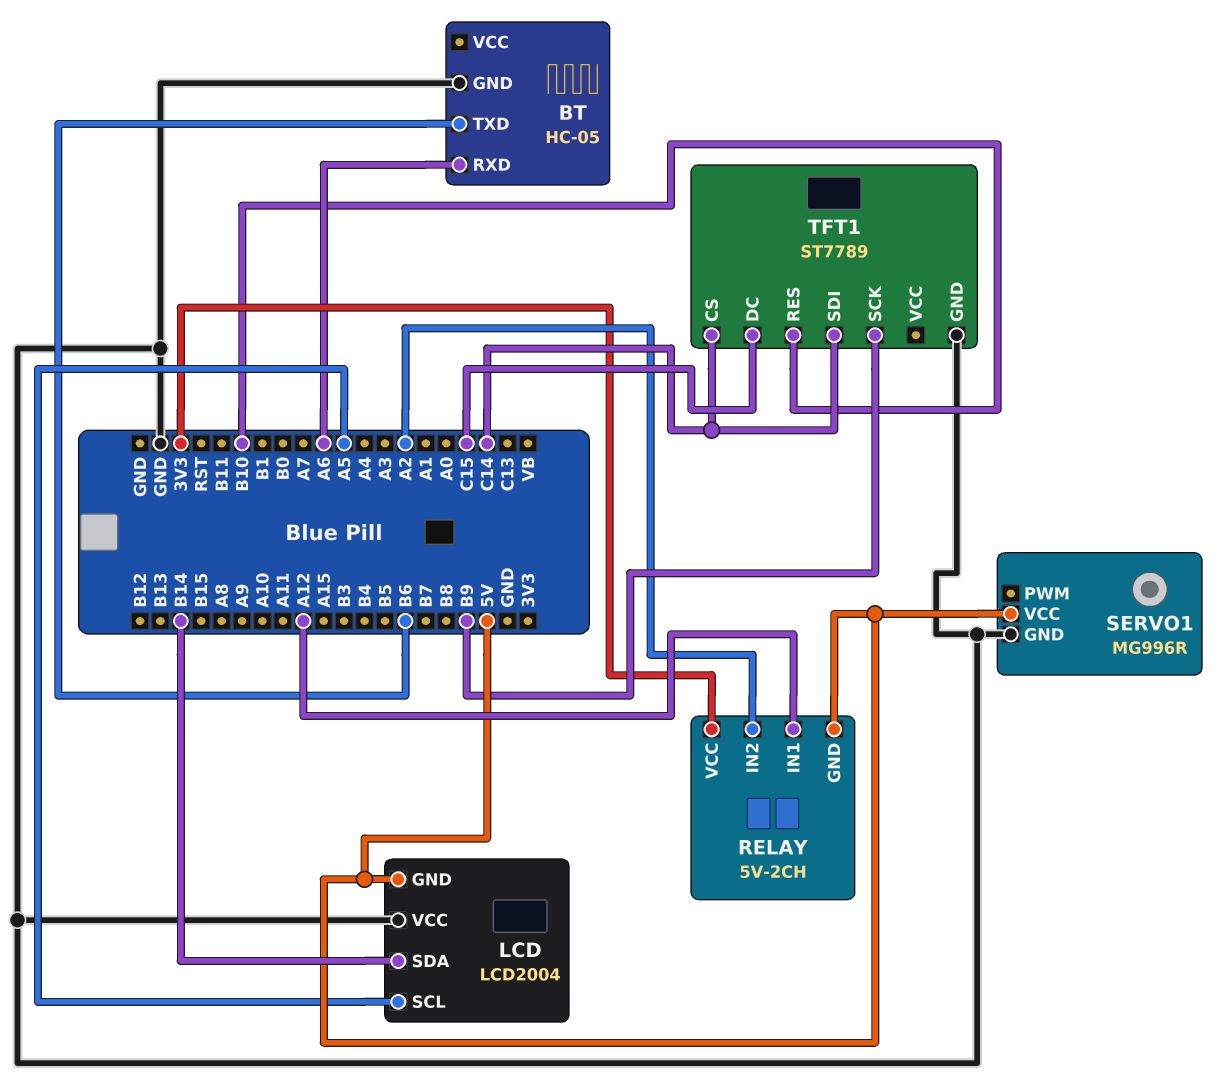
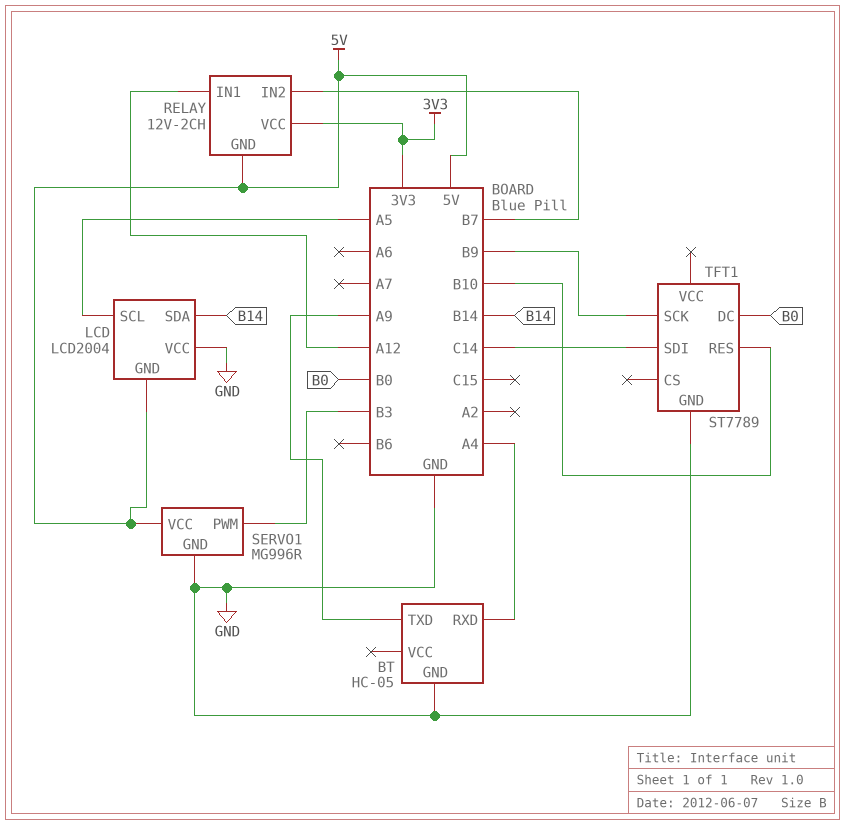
BT pin RXD: A6 -> A4
BT pin TXD: B6 -> A9
RELAY: 5V-2CH -> 12V-2CH
RELAY pin IN2: A2 -> B7
SERVO1 pin PWM: none -> B3
TFT1 pin CS: C14 -> none
TFT1 pin DC: C15 -> B0

